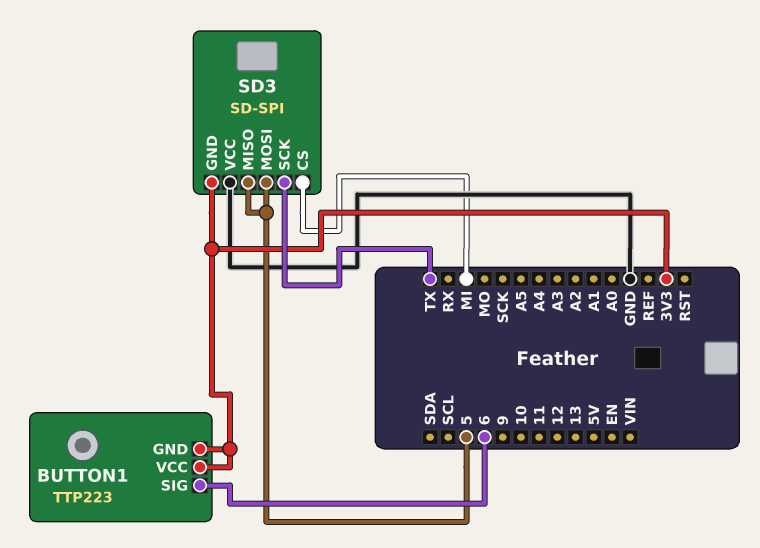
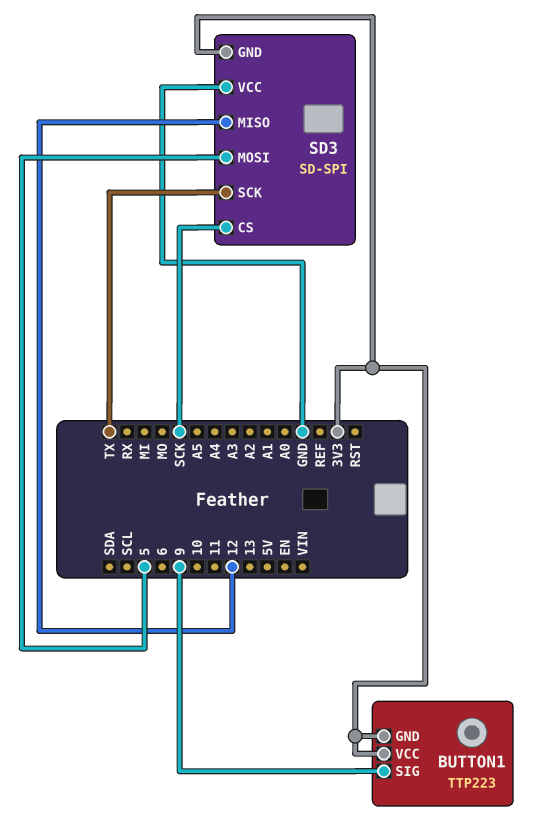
BUTTON1 pin SIG: 6 -> 9
SD3 pin CS: MI -> SCK
SD3 pin MISO: 5 -> 12

